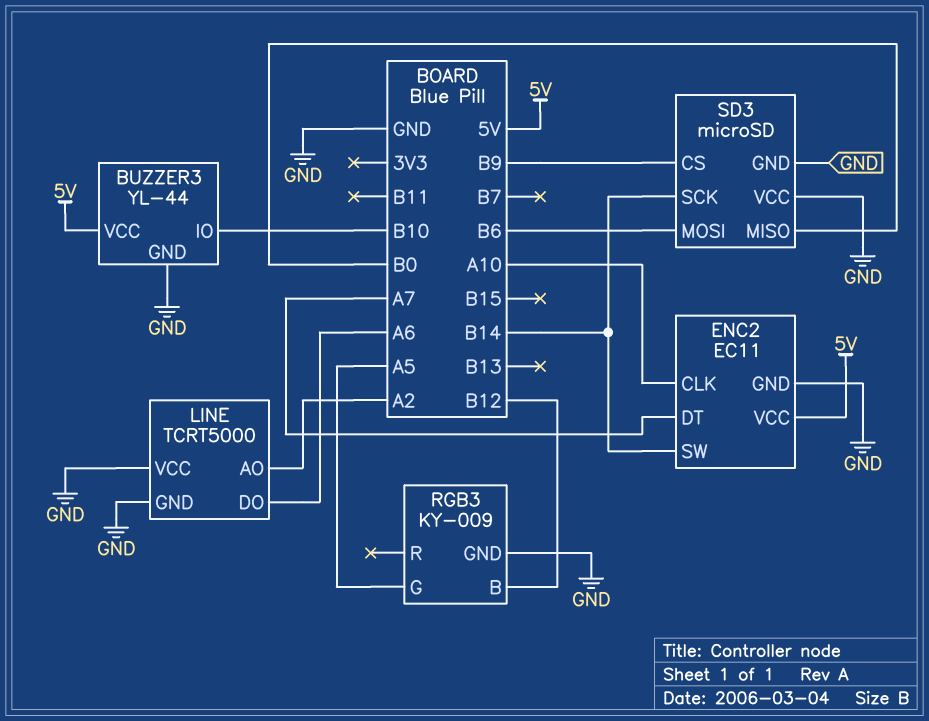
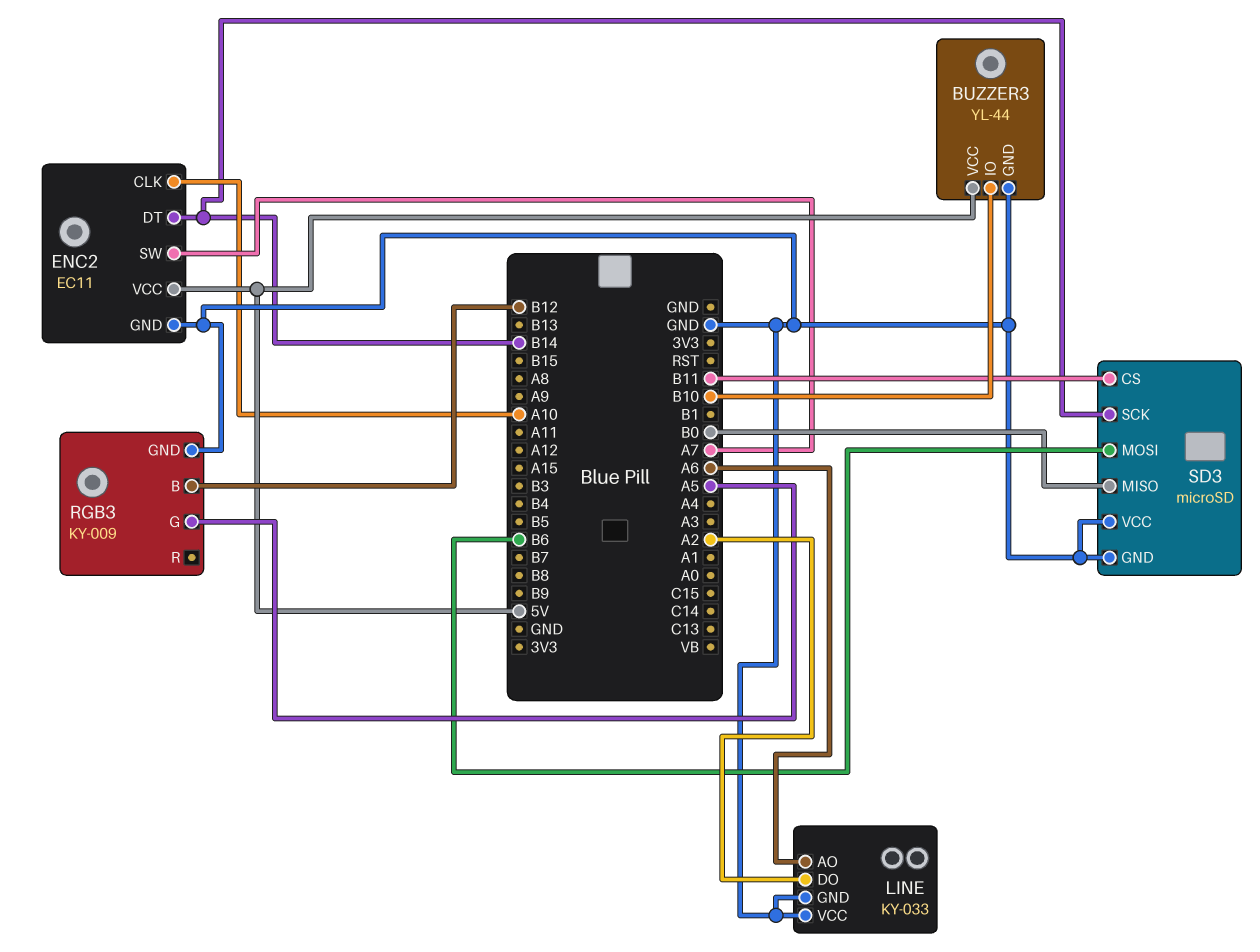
ENC2 pin DT: A7 -> B14
ENC2 pin SW: B14 -> A7
LINE: TCRT5000 -> KY-033
LINE pin AO: A2 -> A6
LINE pin DO: A6 -> A2
SD3 pin CS: B9 -> B11

